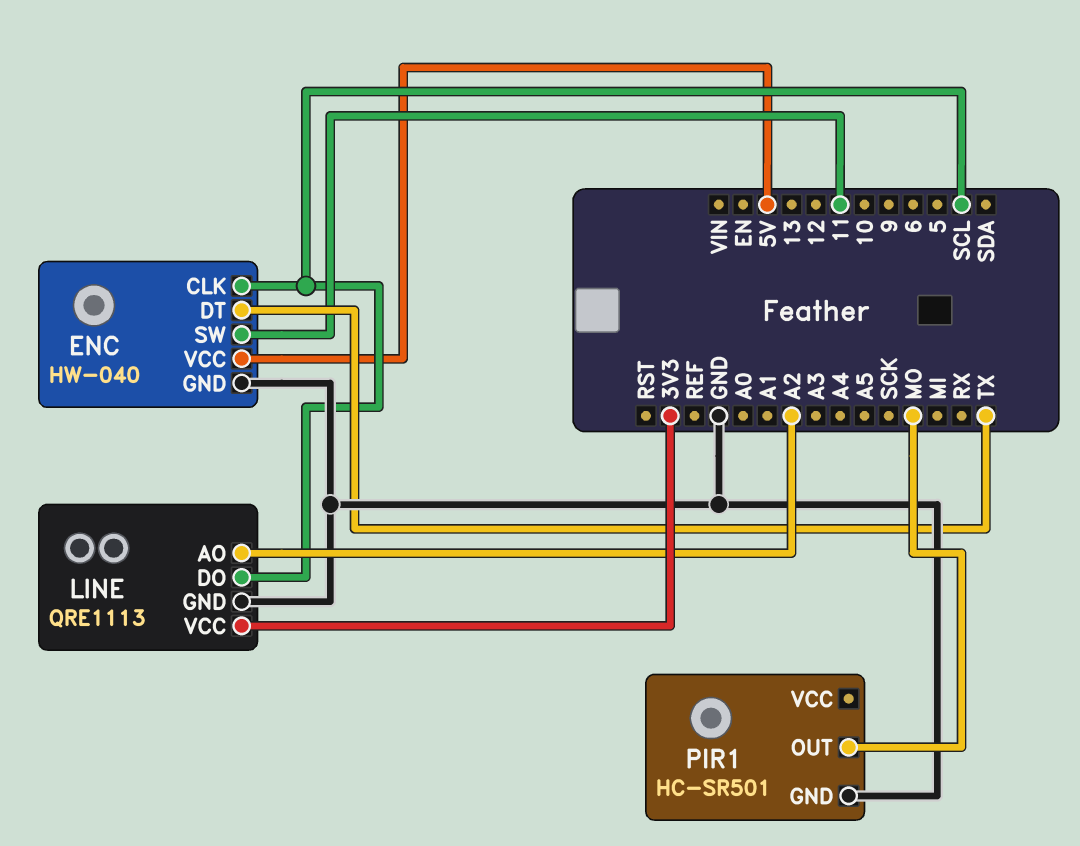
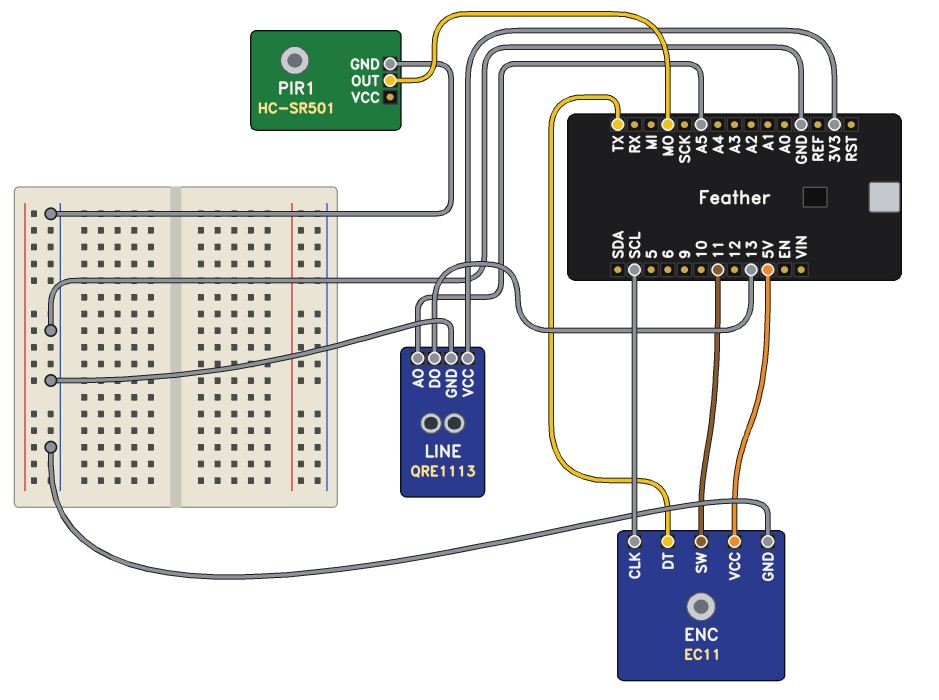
ENC: HW-040 -> EC11
LINE pin AO: A2 -> A5
LINE pin DO: SCL -> 13

